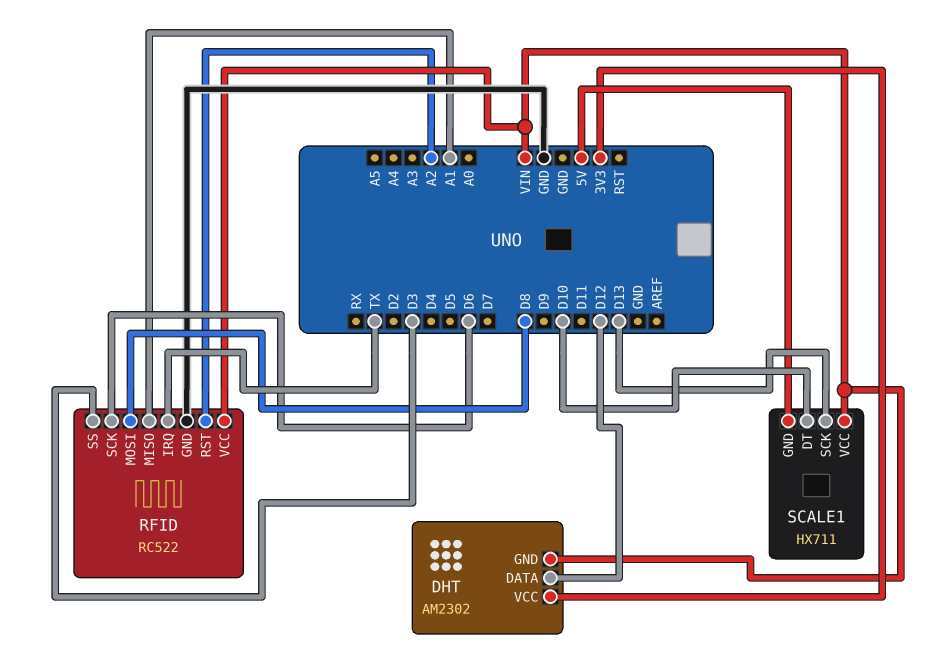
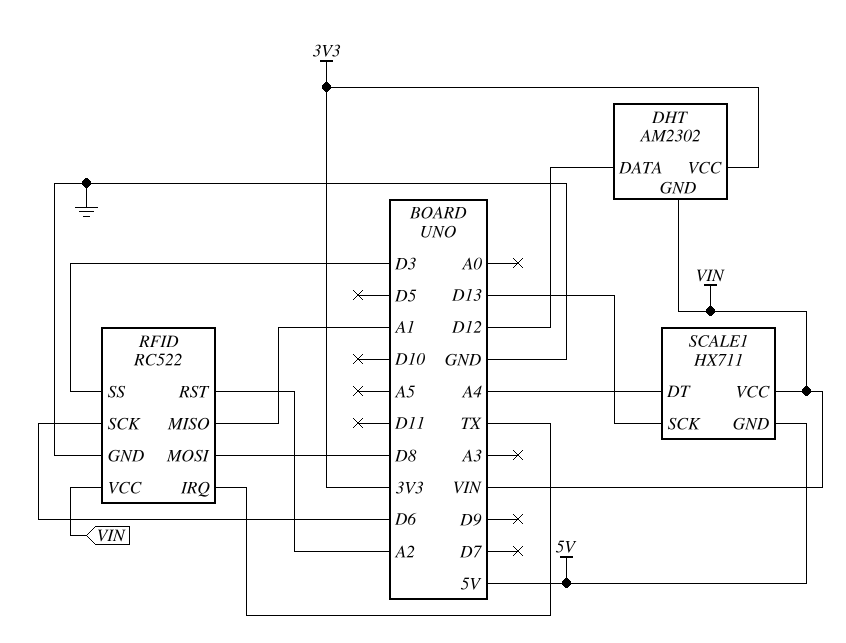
SCALE1 pin DT: D10 -> A4

